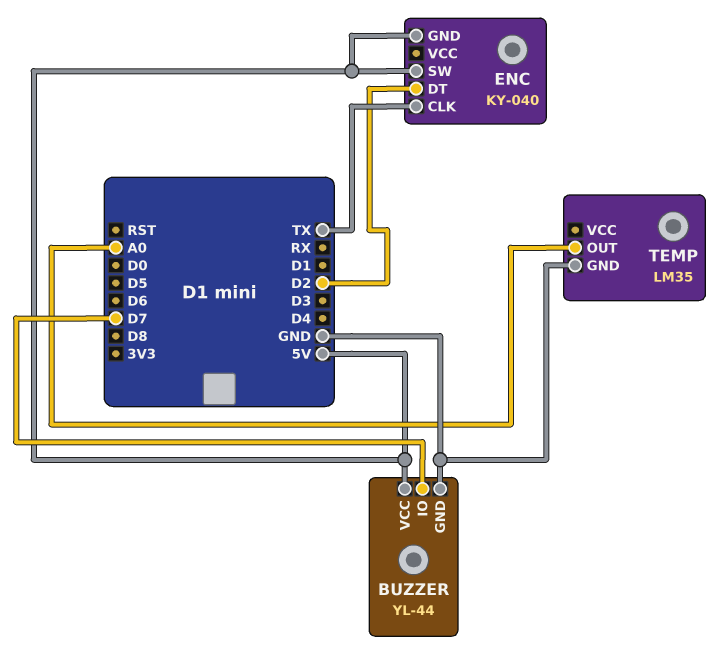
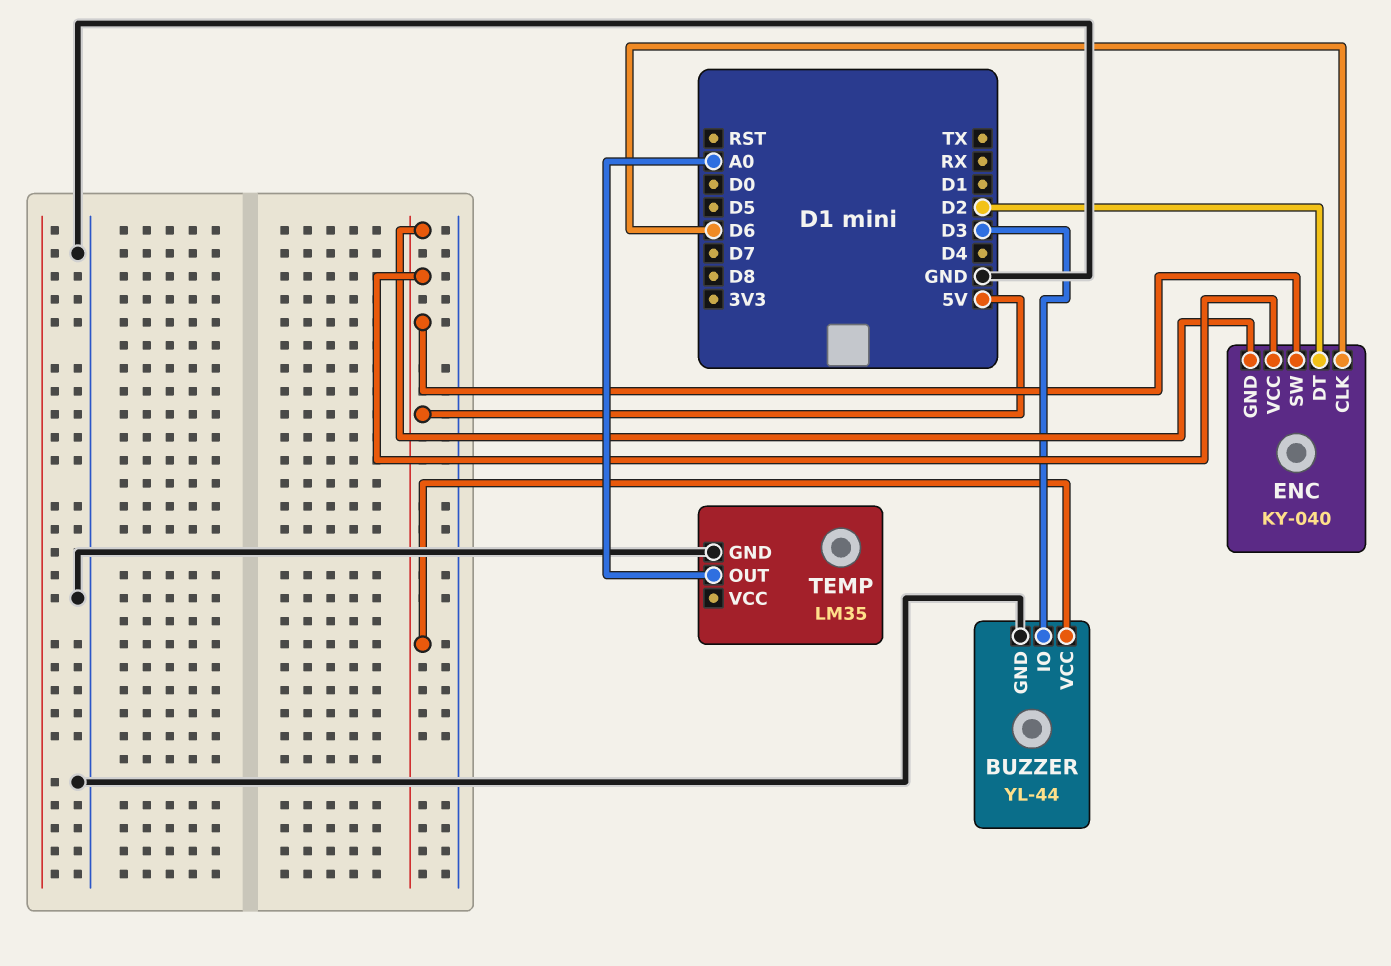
BUZZER pin IO: D7 -> D3
ENC pin CLK: TX -> D6
ENC pin VCC: none -> 5V

